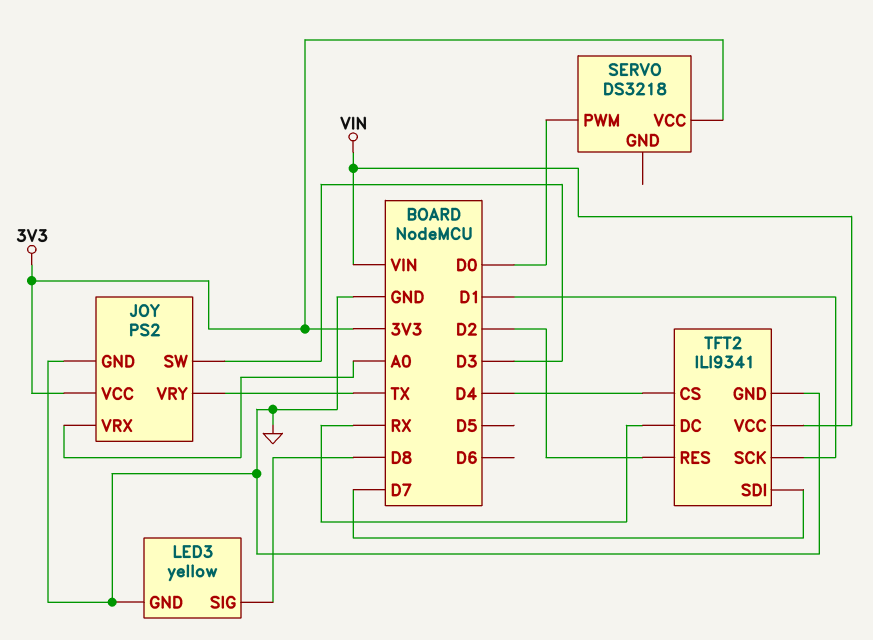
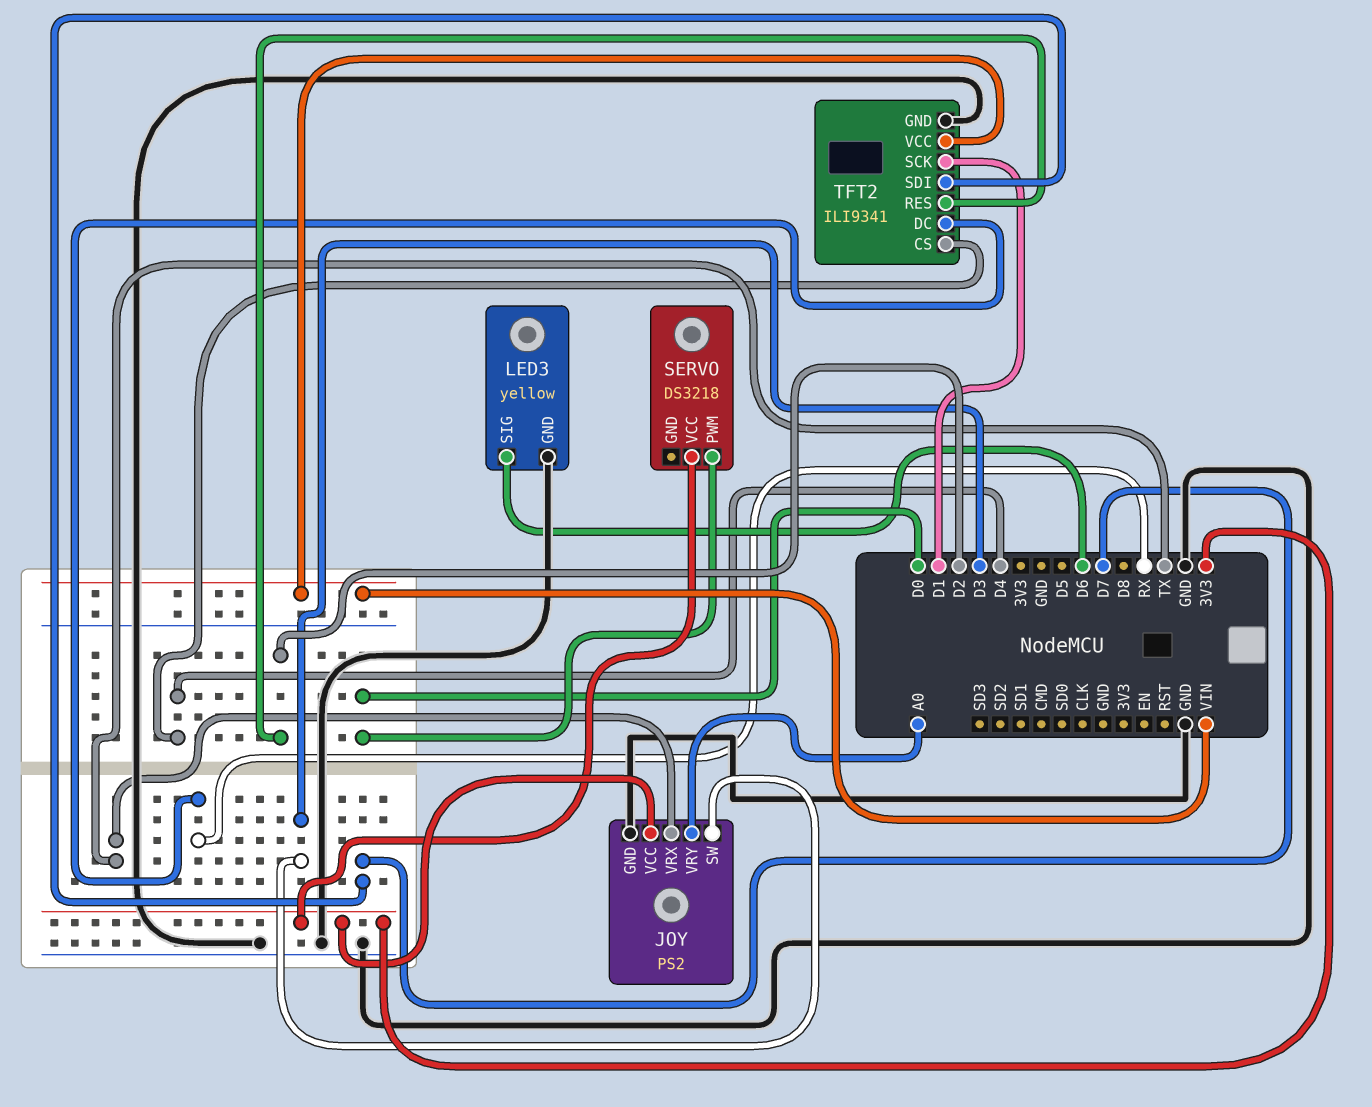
JOY pin VRX: A0 -> TX
JOY pin VRY: TX -> A0
LED3 pin SIG: D8 -> D6

